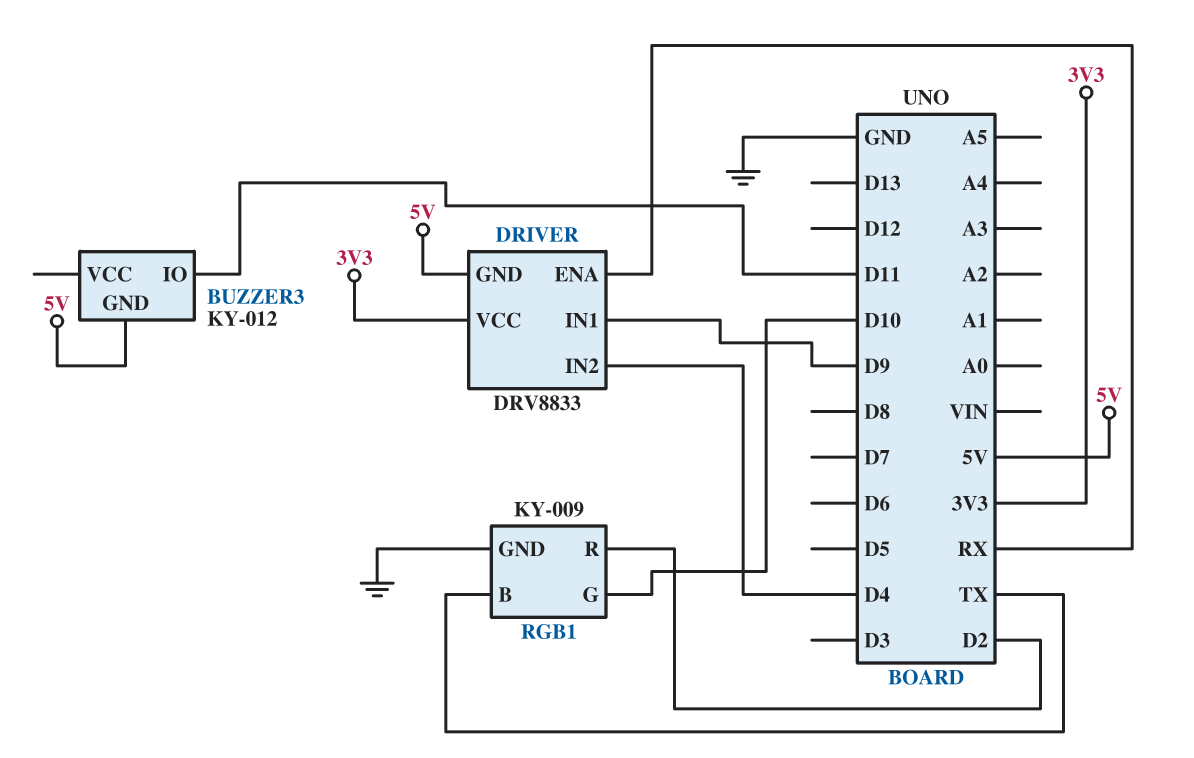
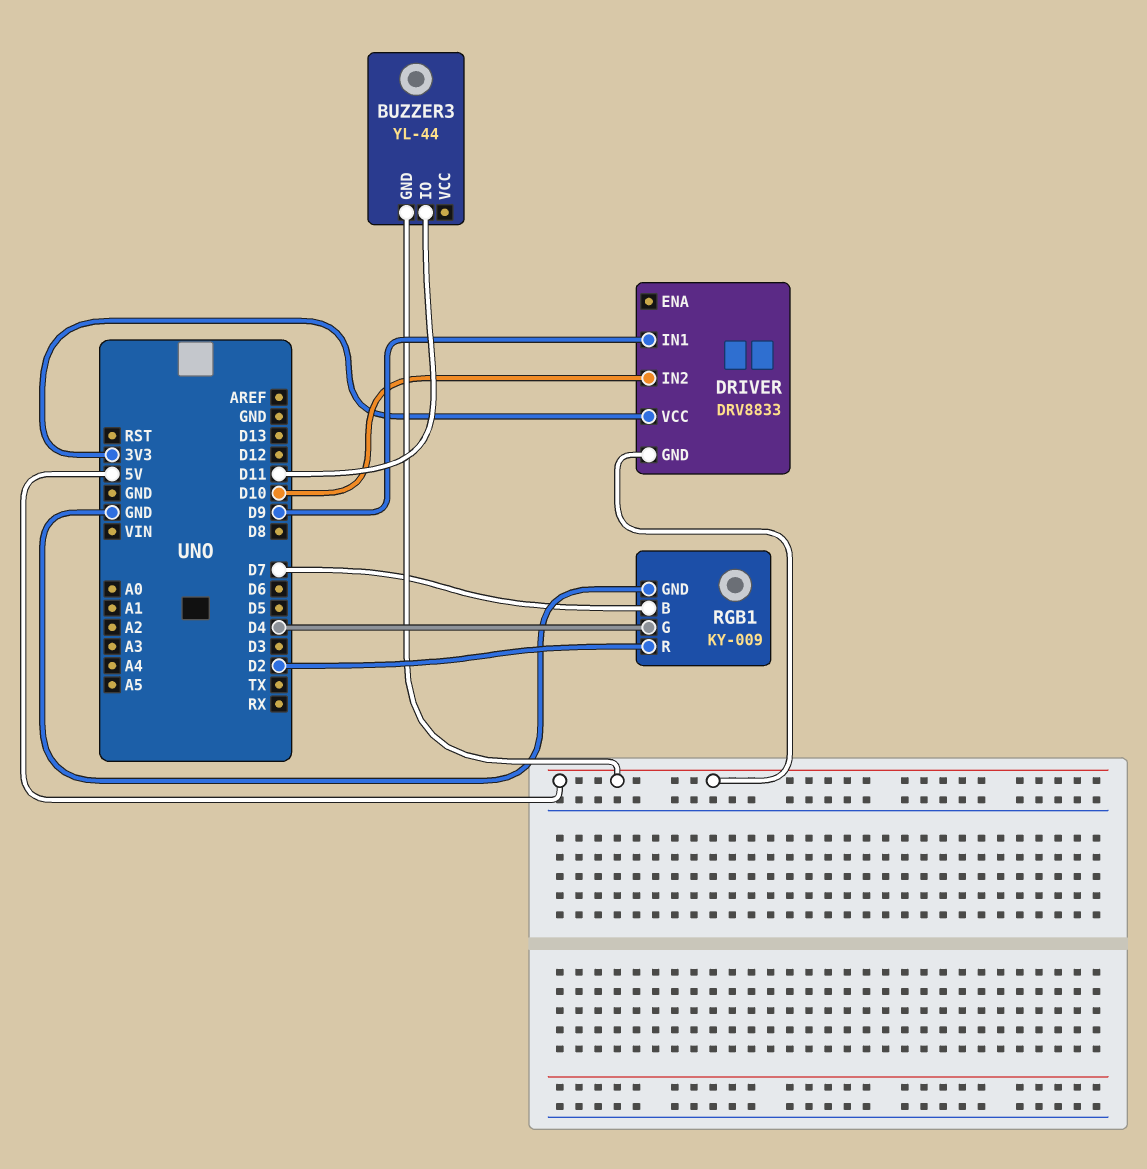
BUZZER3: KY-012 -> YL-44
DRIVER pin ENA: RX -> none
DRIVER pin IN2: D4 -> D10
RGB1 pin B: TX -> D7
RGB1 pin G: D10 -> D4

